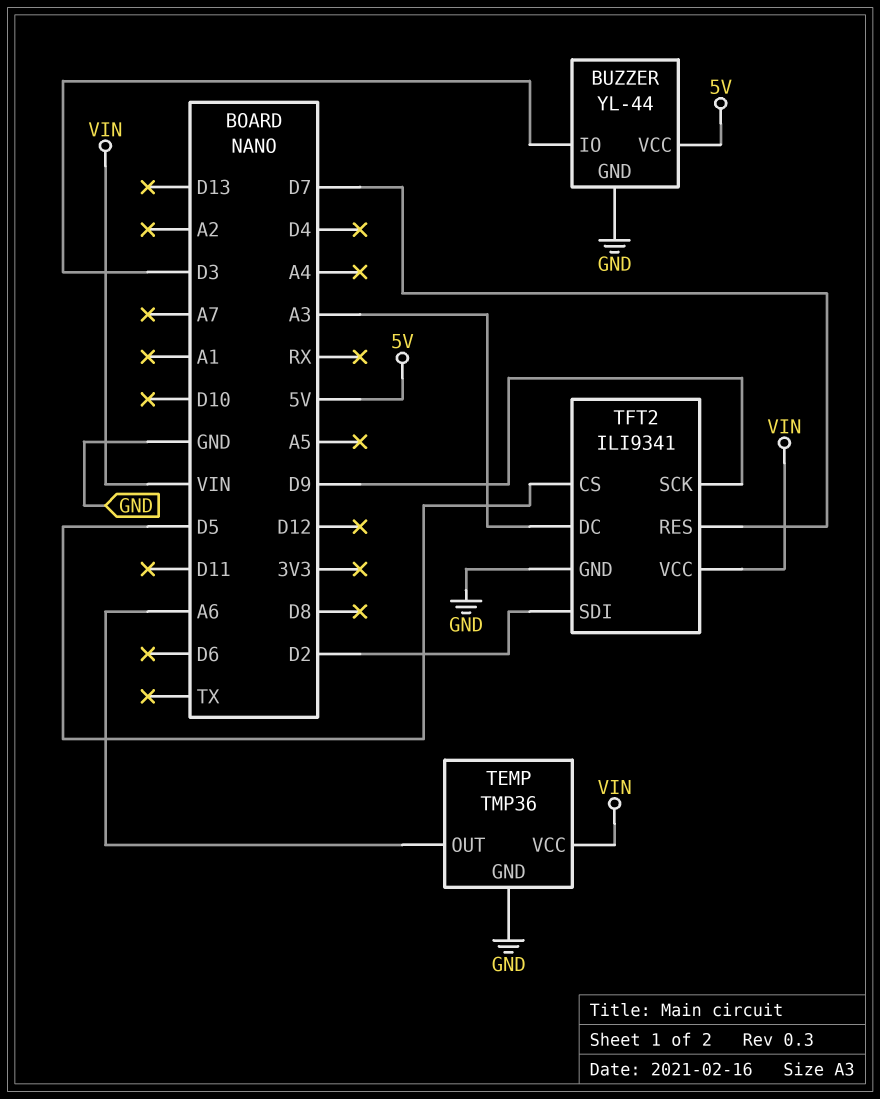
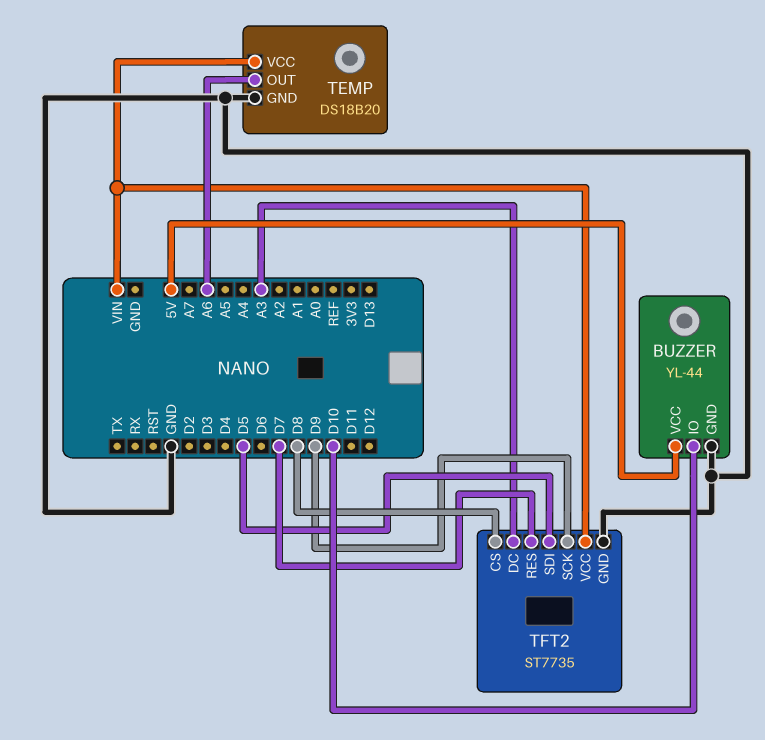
BUZZER pin IO: D3 -> D10
TEMP: TMP36 -> DS18B20
TFT2: ILI9341 -> ST7735
TFT2 pin CS: D5 -> D8
TFT2 pin SDI: D2 -> D5

